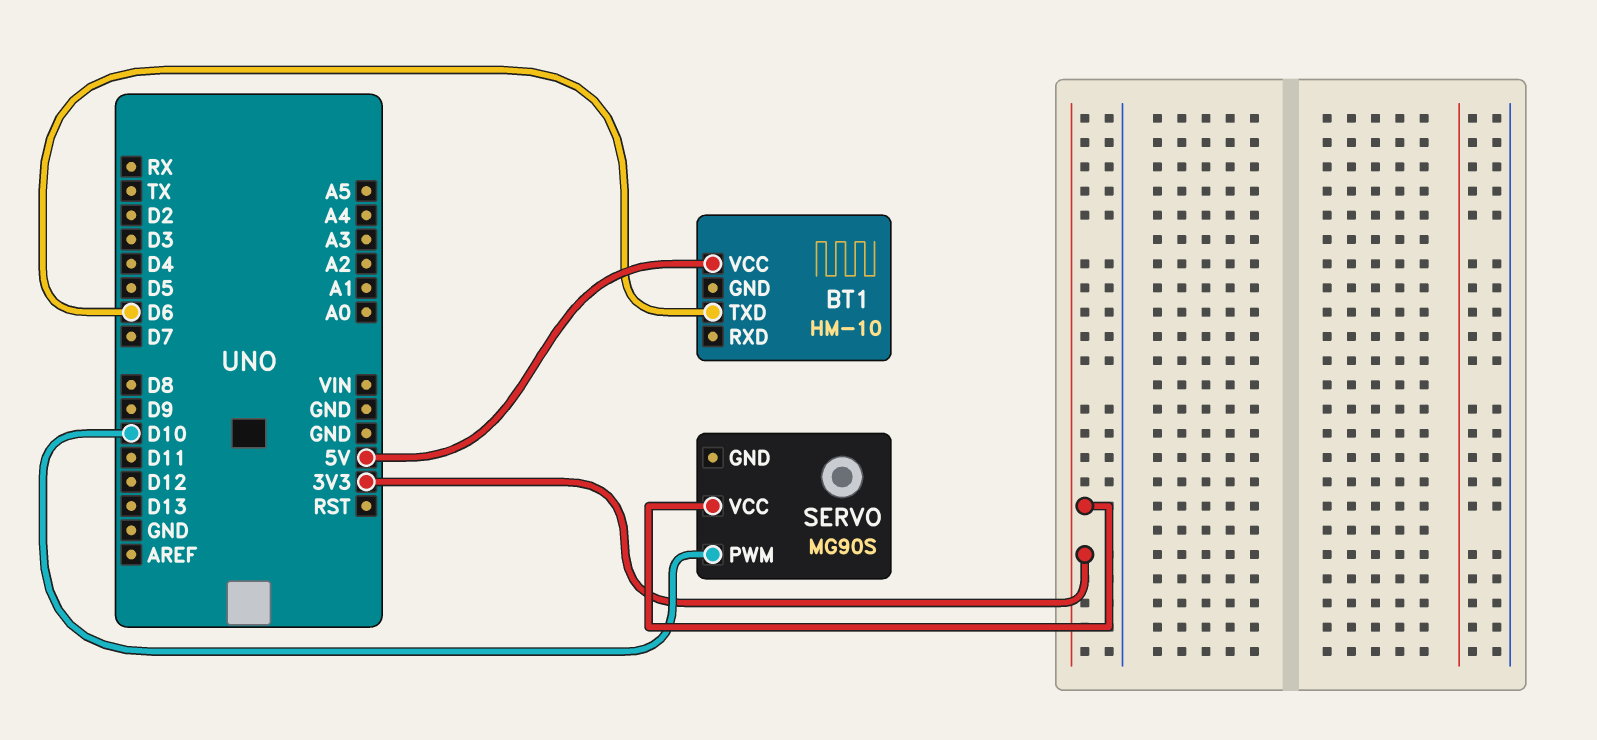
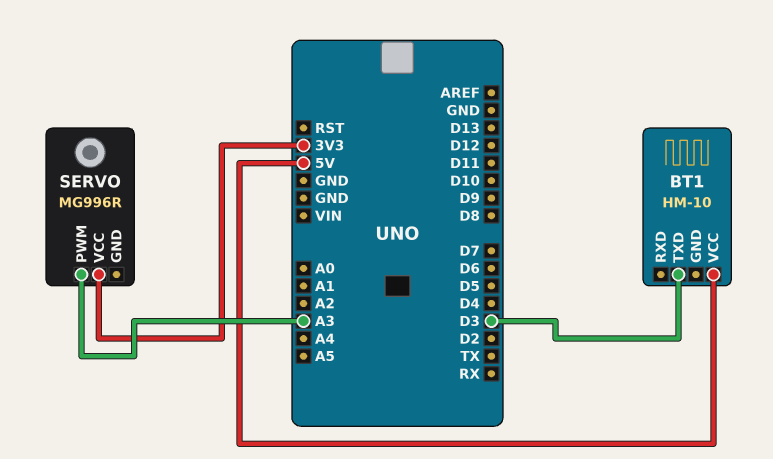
BT1 pin TXD: D6 -> D3
SERVO: MG90S -> MG996R
SERVO pin PWM: D10 -> A3

